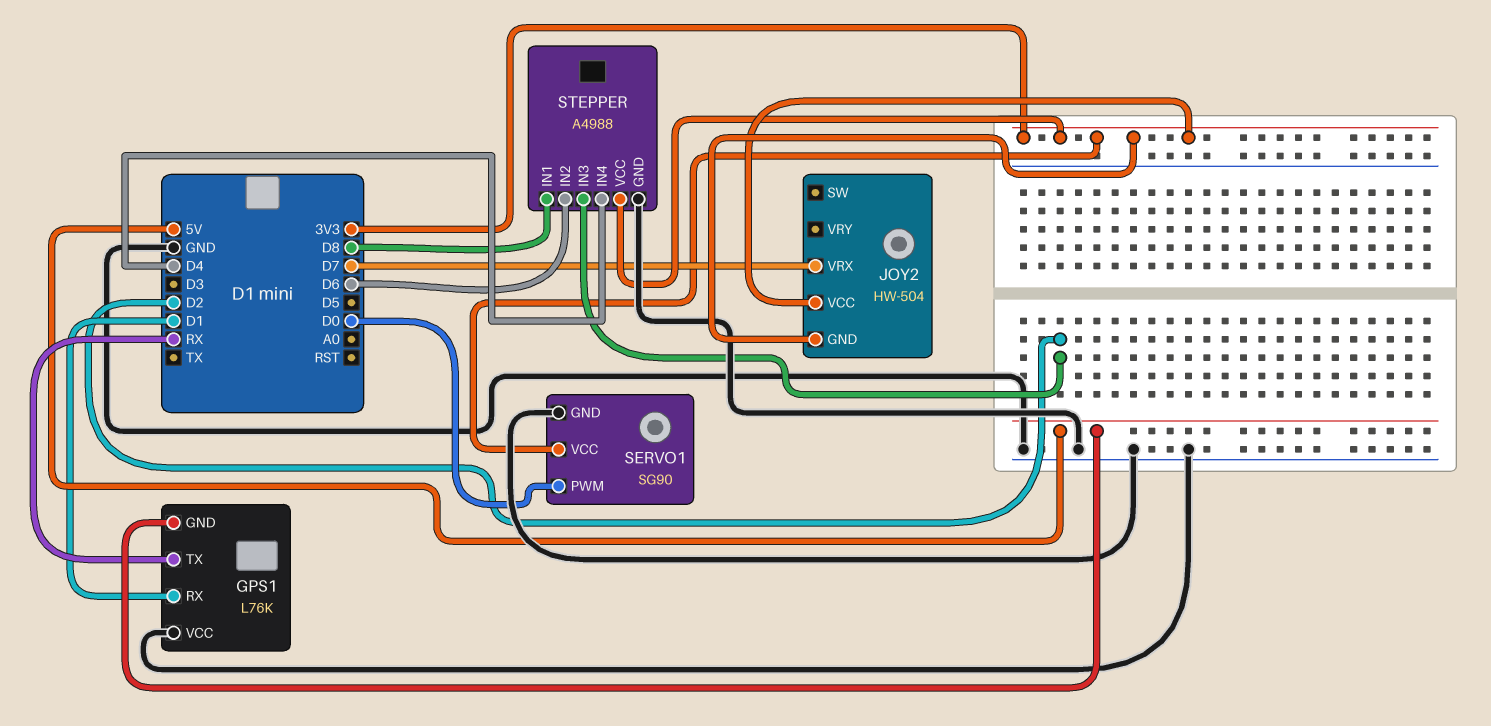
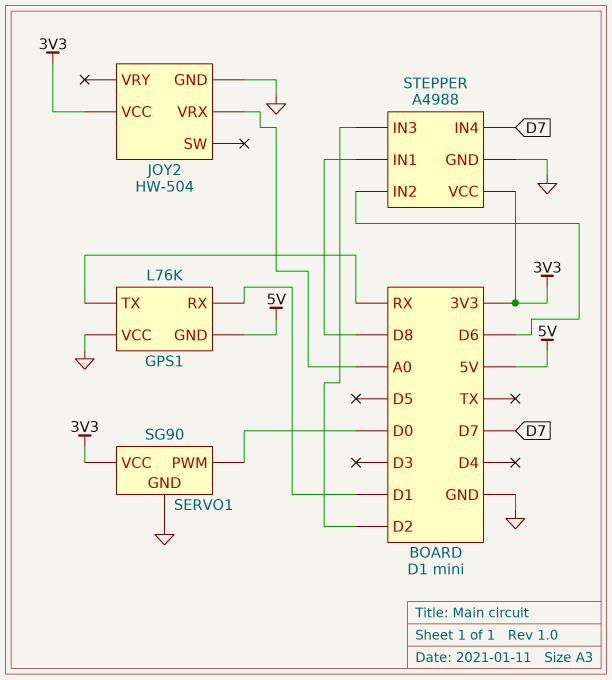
JOY2 pin GND: 3V3 -> GND
JOY2 pin VRX: D7 -> A0
STEPPER pin IN4: D4 -> D7

